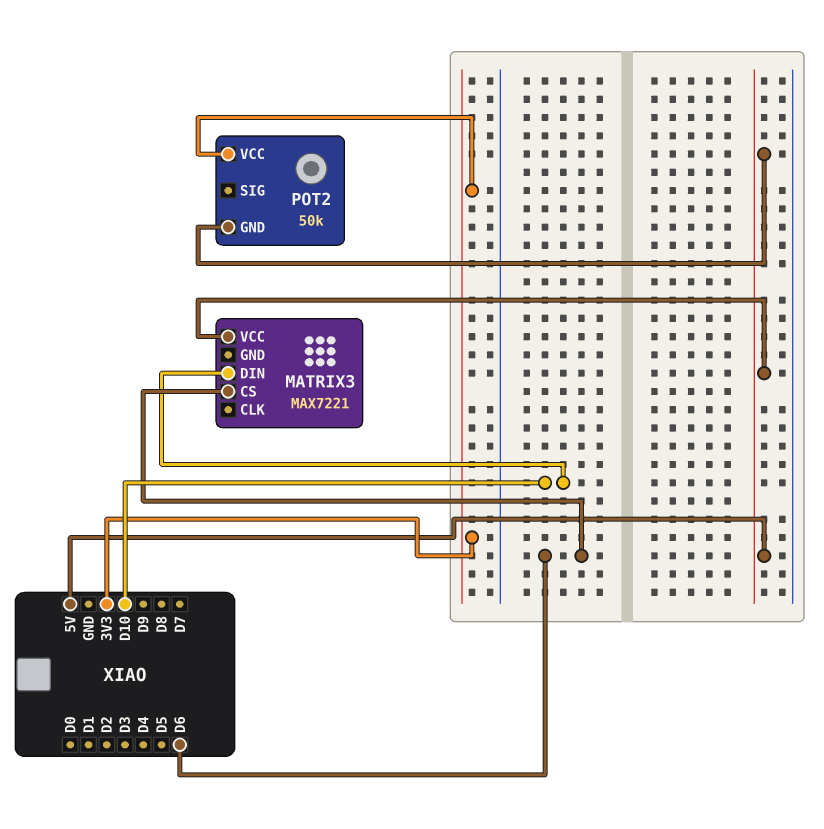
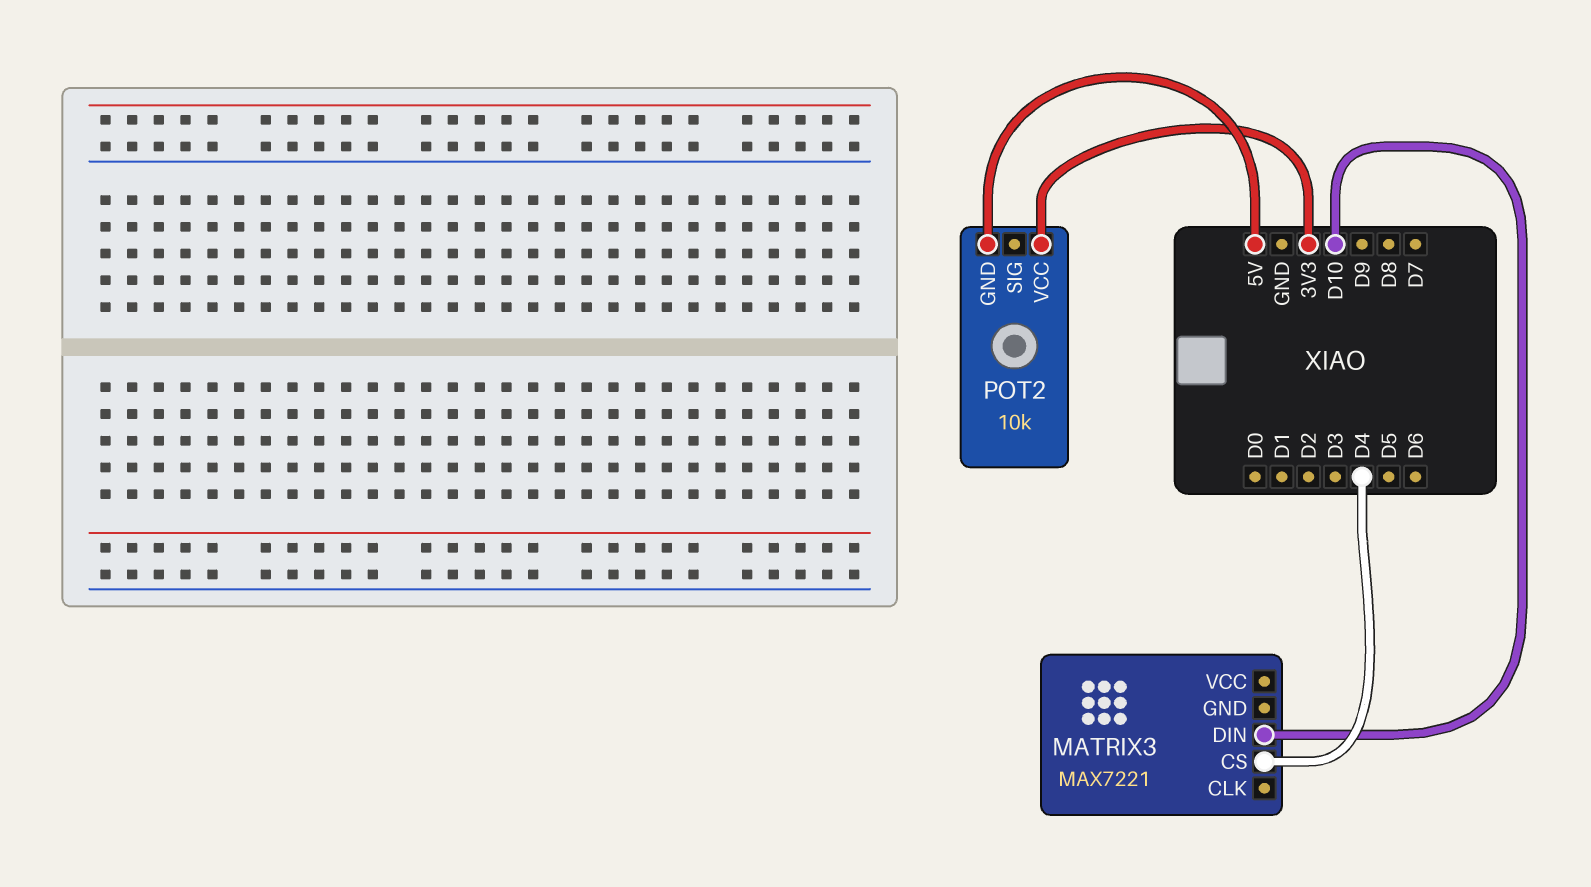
MATRIX3 pin CS: D6 -> D4
MATRIX3 pin VCC: 5V -> none
POT2: 50k -> 10k

